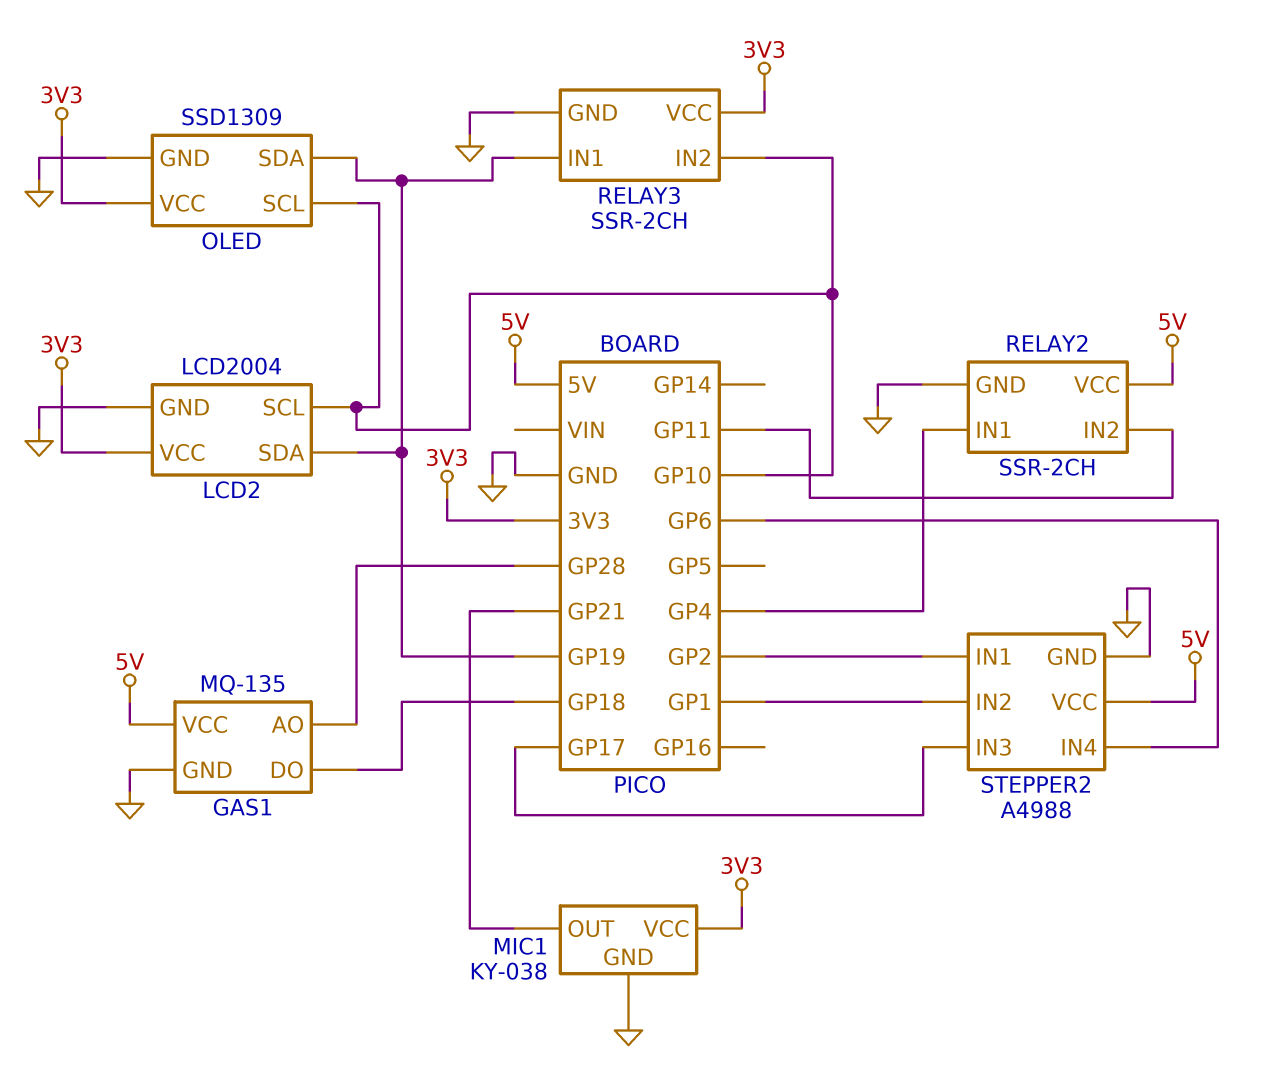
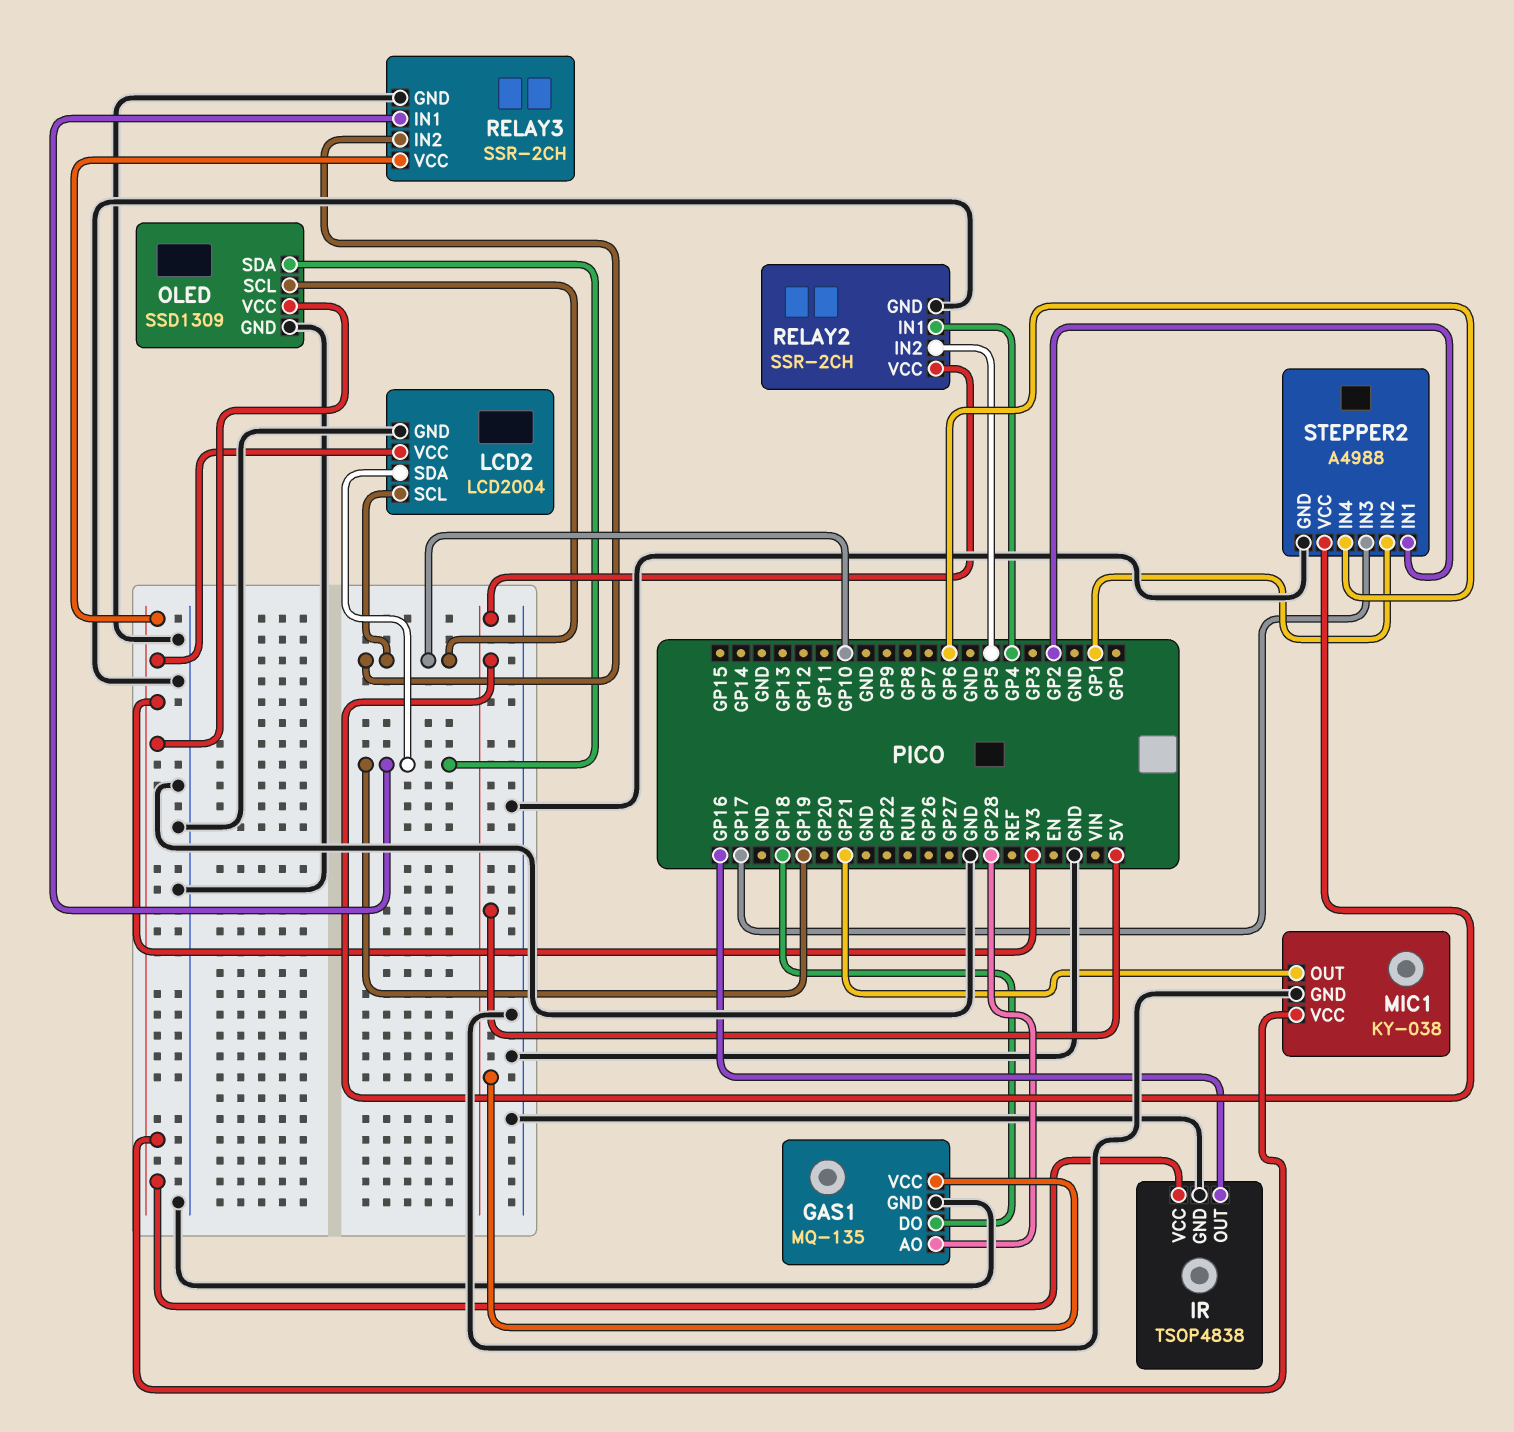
IR: none -> TSOP4838
IR pin GND: none -> GND
IR pin OUT: none -> GP16
IR pin VCC: none -> 3V3
RELAY2 pin IN2: GP11 -> GP5

